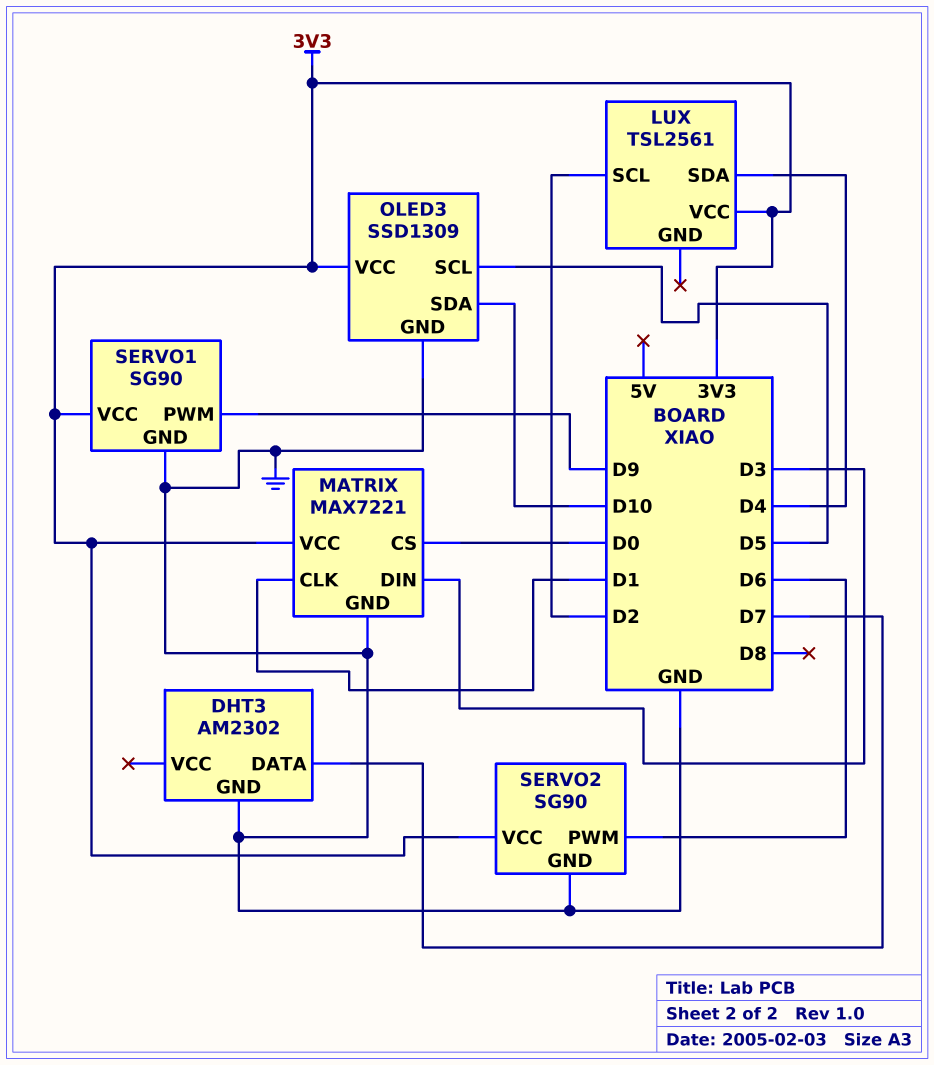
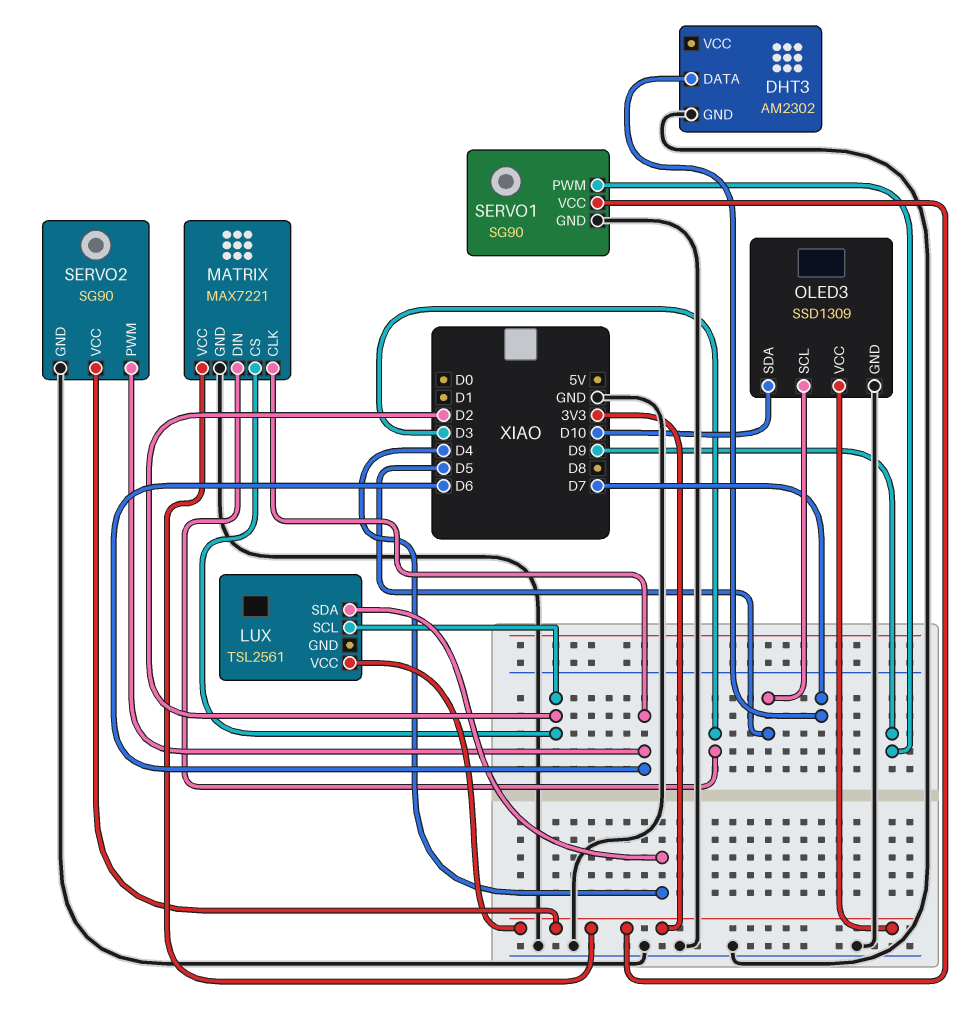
MATRIX pin CLK: D1 -> D6
MATRIX pin CS: D0 -> D2

